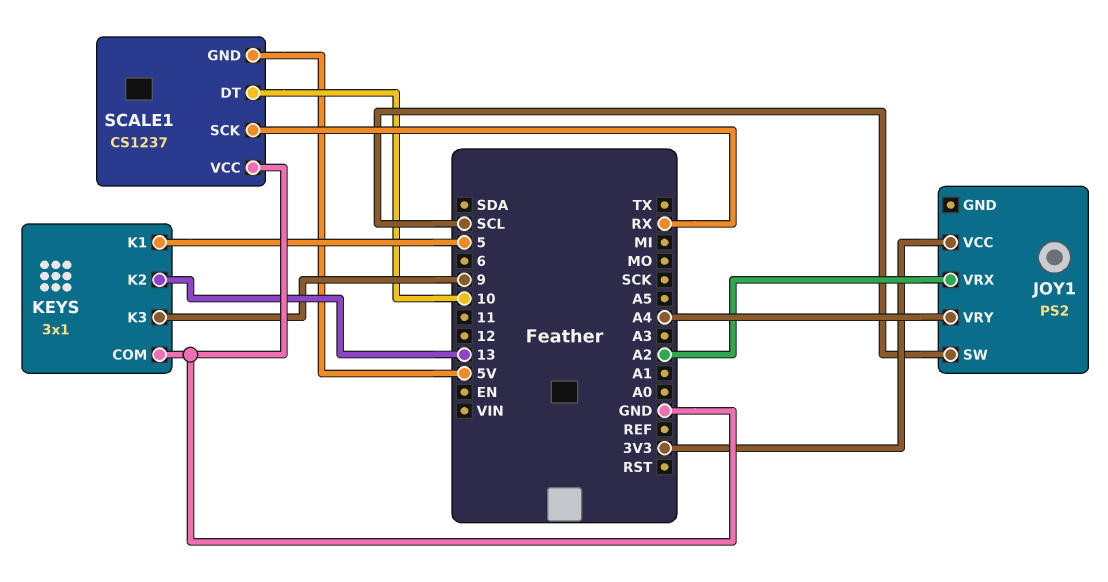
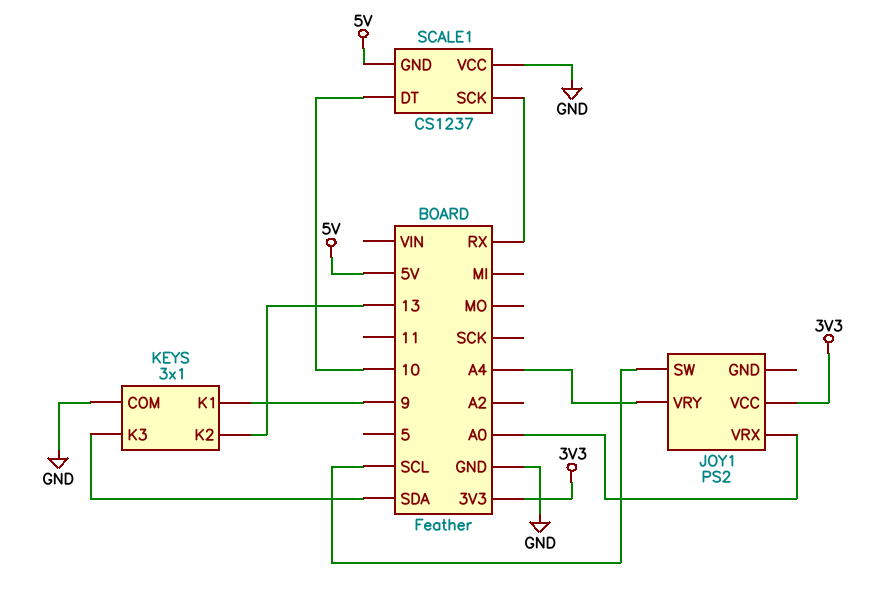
JOY1 pin VRX: A2 -> A0
KEYS pin K1: 5 -> 9
KEYS pin K3: 9 -> SDA

